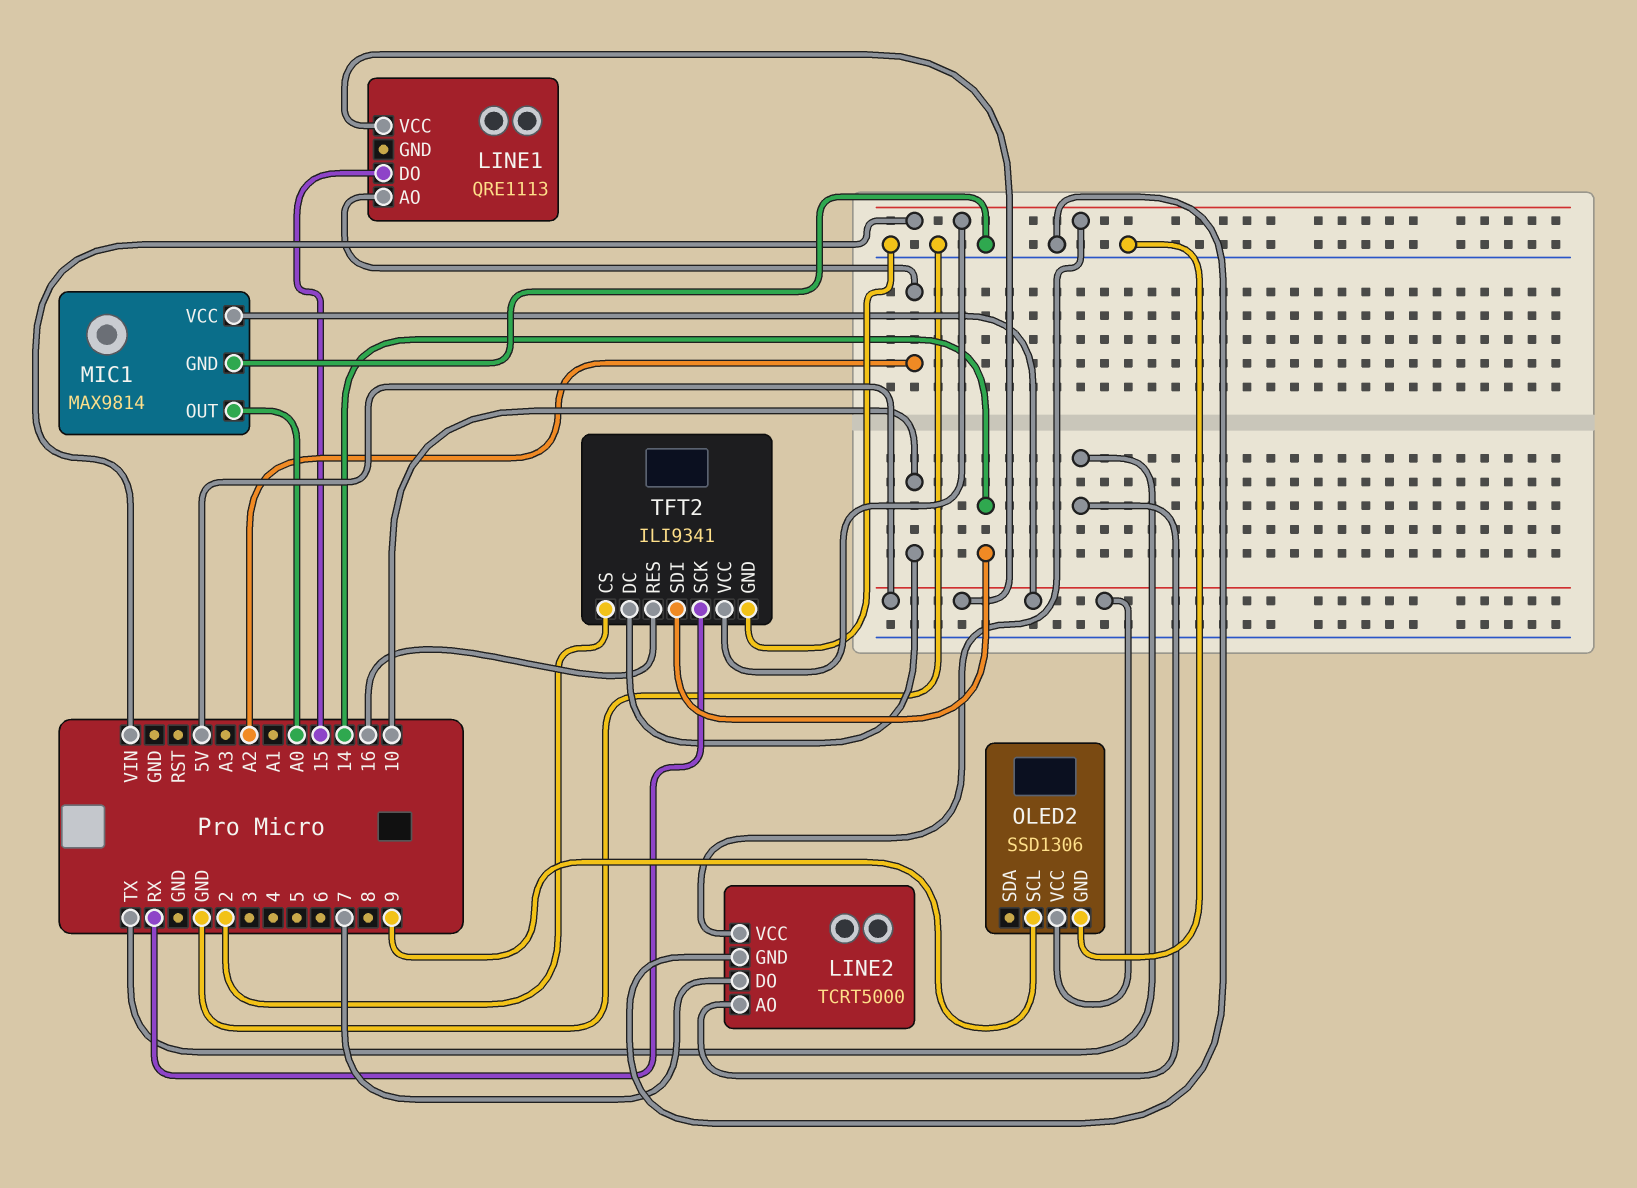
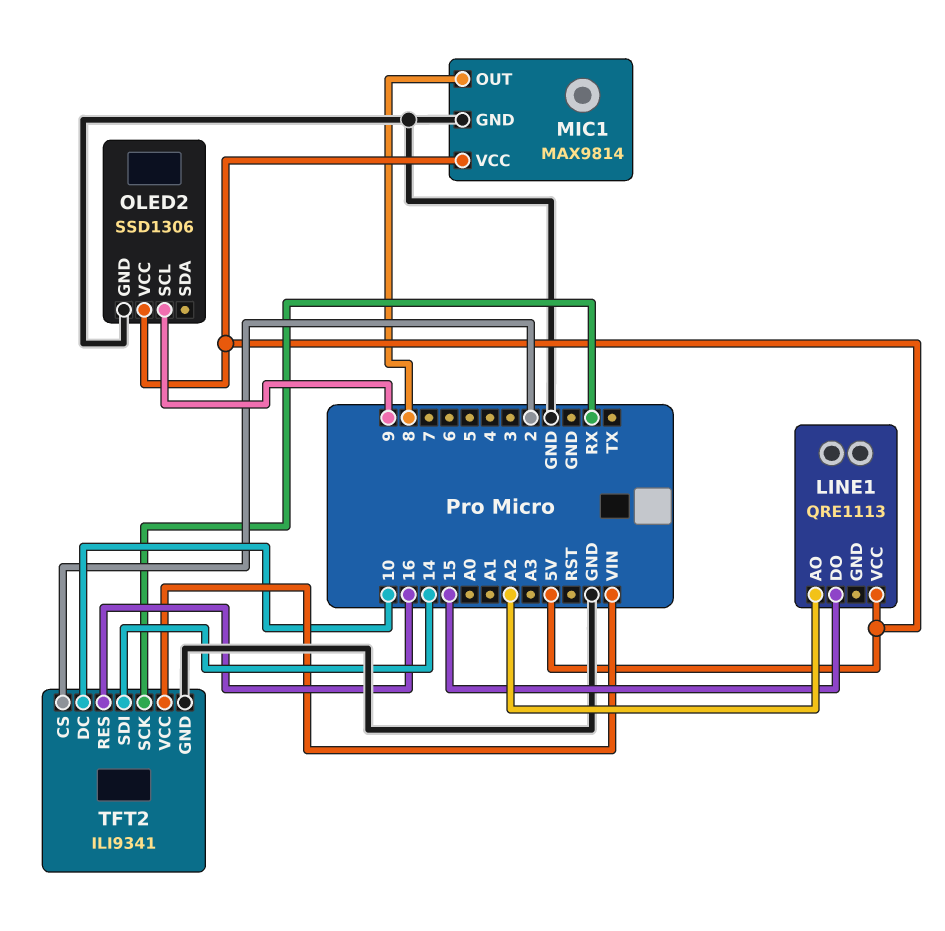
LINE2: TCRT5000 -> none
LINE2 pin AO: TX -> none
LINE2 pin DO: 7 -> none
LINE2 pin GND: GND -> none
LINE2 pin VCC: VIN -> none
MIC1 pin OUT: A0 -> 8

